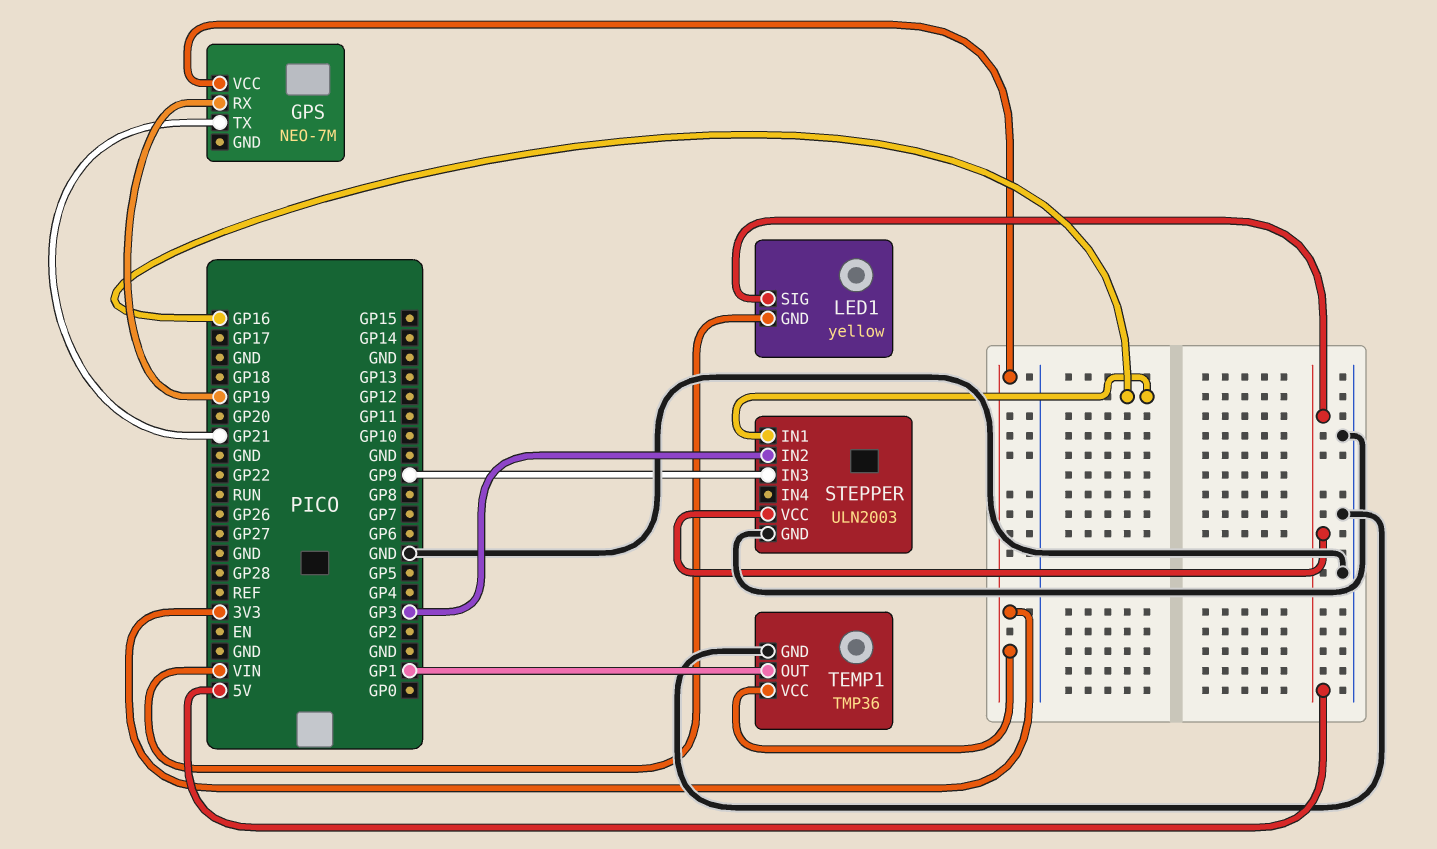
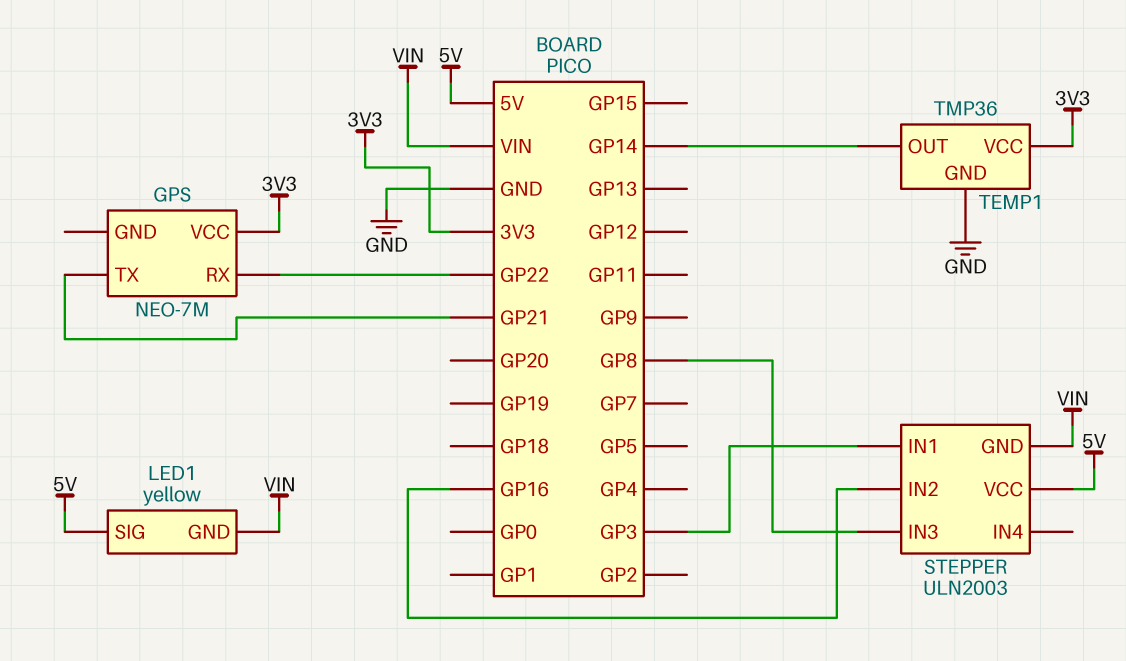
GPS pin RX: GP19 -> GP22
STEPPER pin GND: GND -> VIN
STEPPER pin IN1: GP16 -> GP3
STEPPER pin IN2: GP3 -> GP16
STEPPER pin IN3: GP9 -> GP8
TEMP1 pin OUT: GP1 -> GP14

